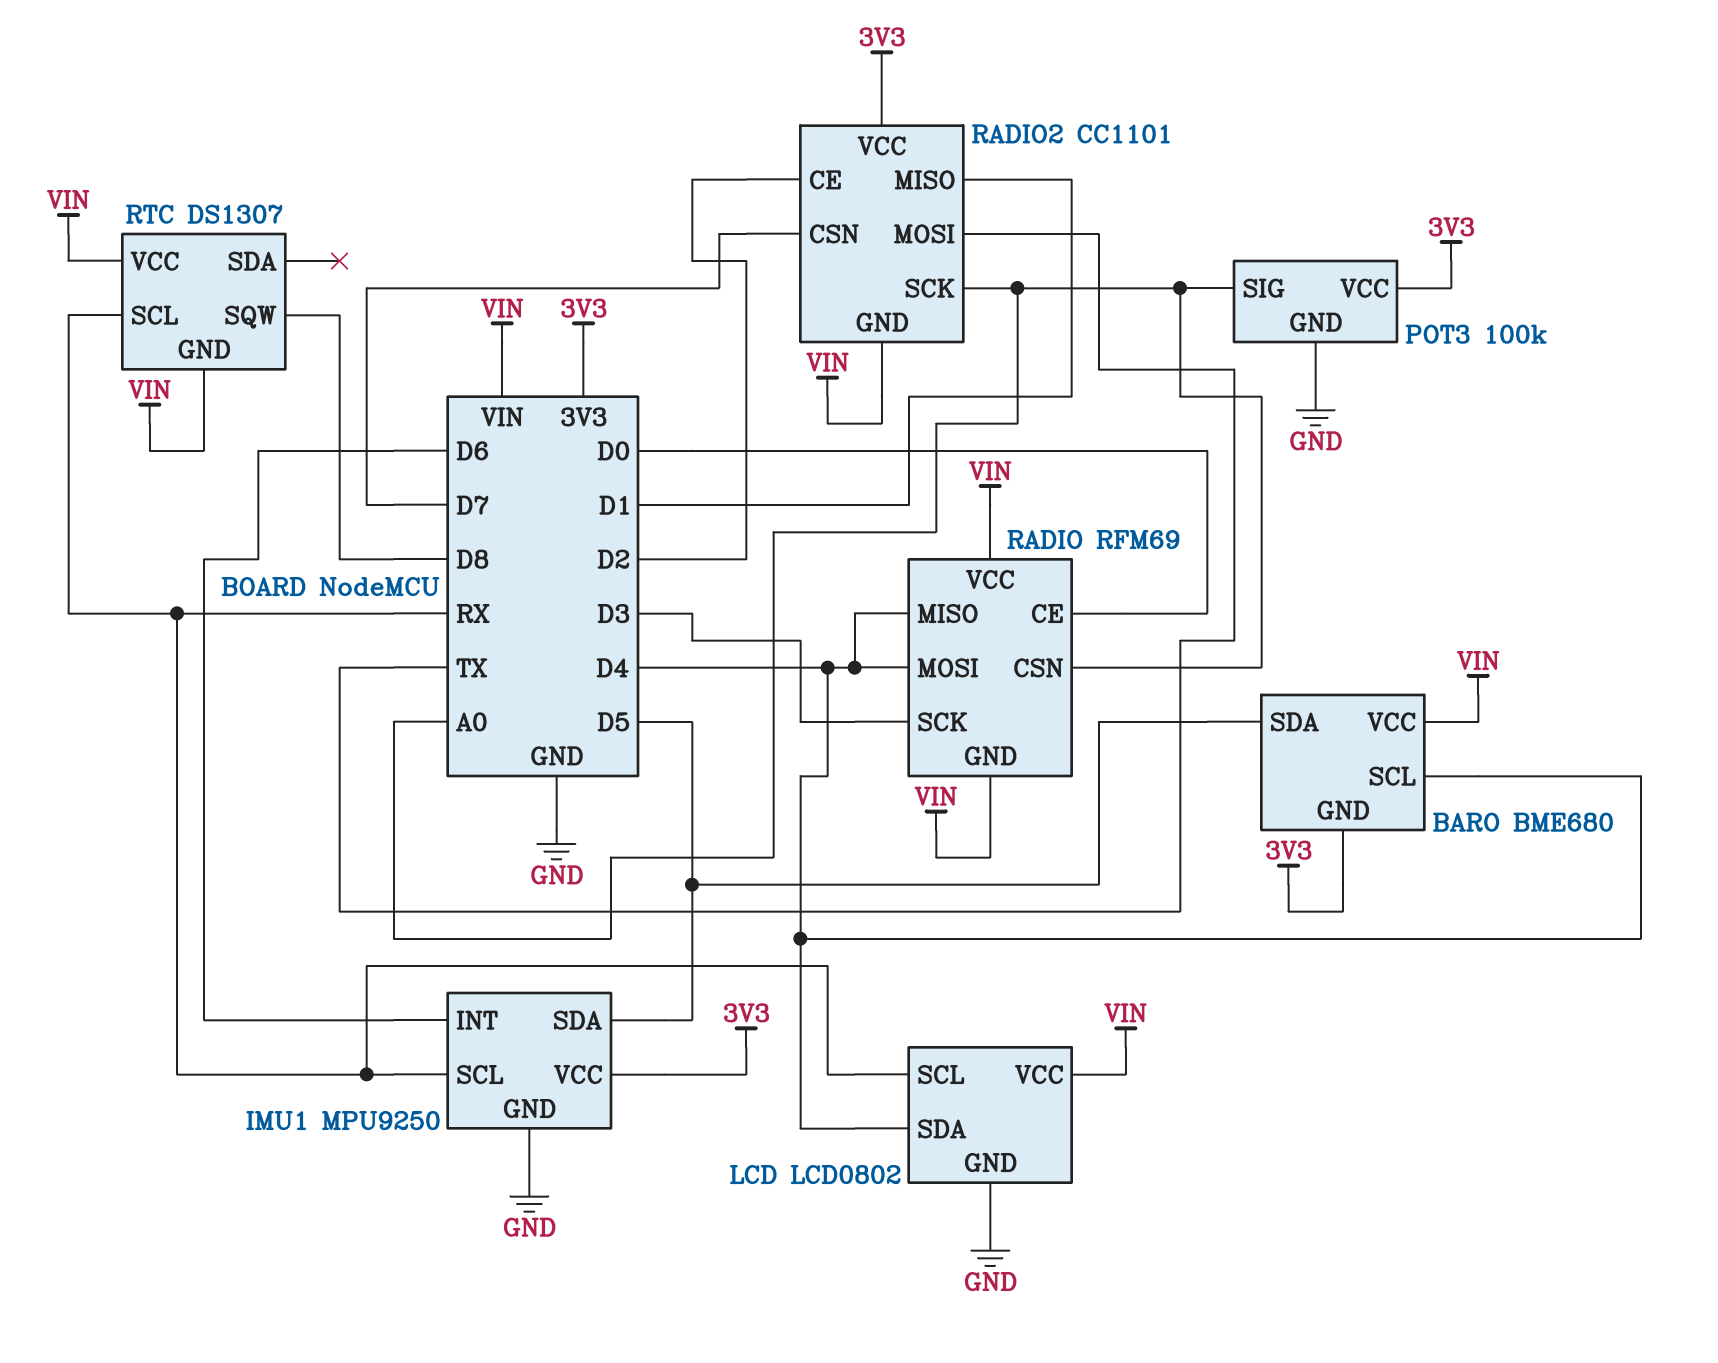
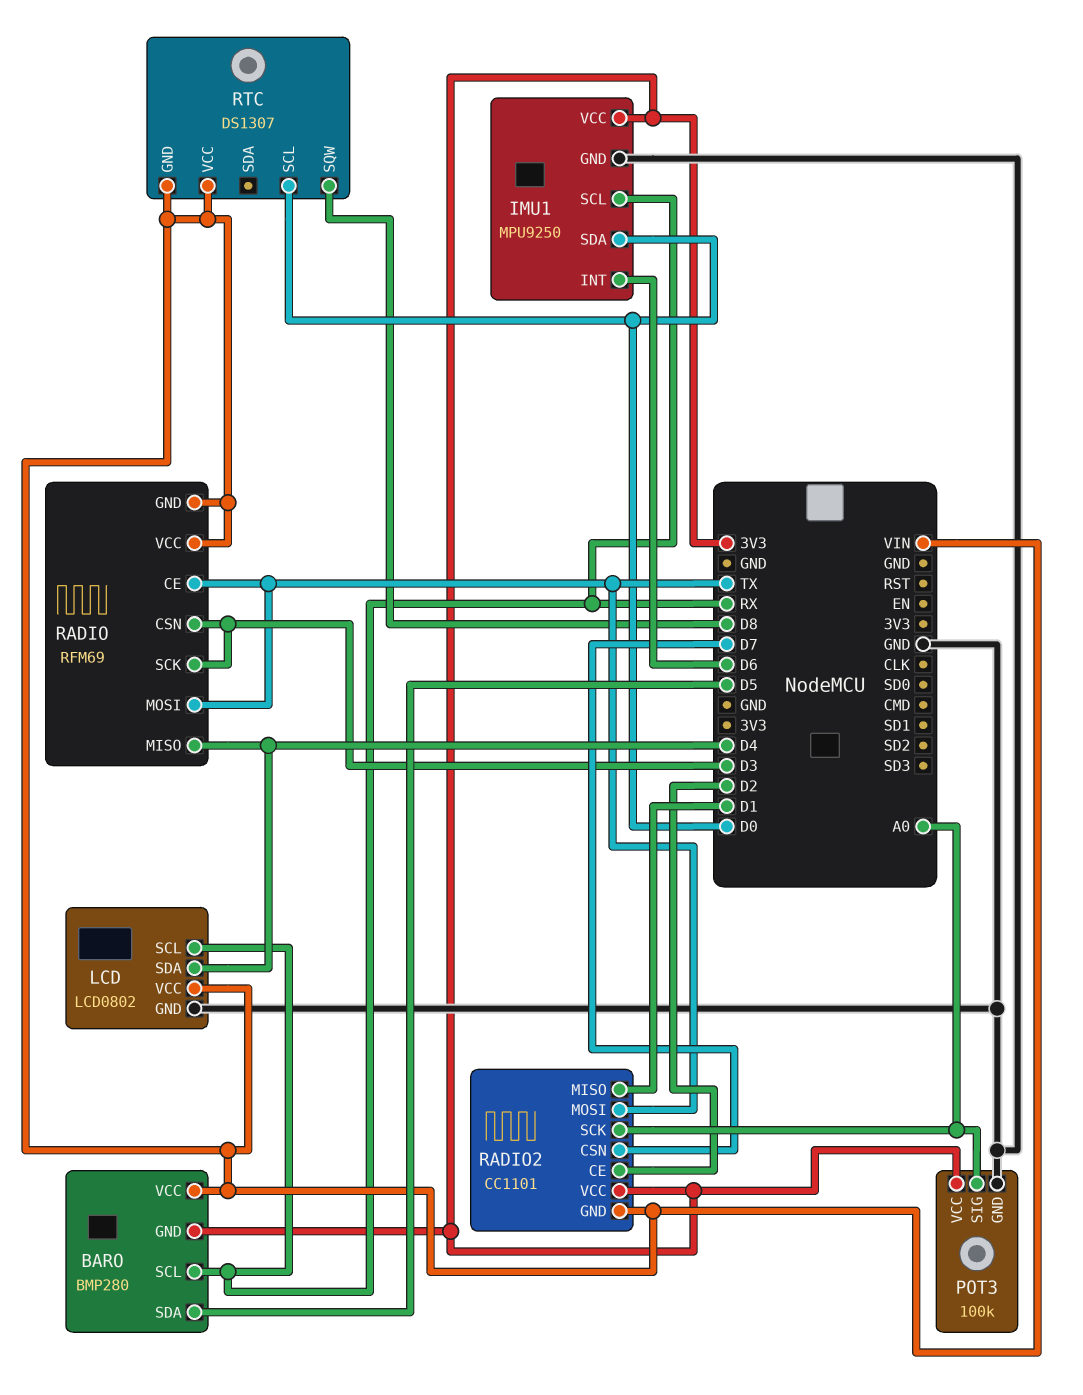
BARO: BME680 -> BMP280
BARO pin SCL: D4 -> RX
IMU1 pin SDA: D5 -> D0
RADIO pin CE: D0 -> TX
RADIO pin CSN: A0 -> D3
RADIO pin MOSI: D4 -> TX
RTC pin SCL: RX -> D0

